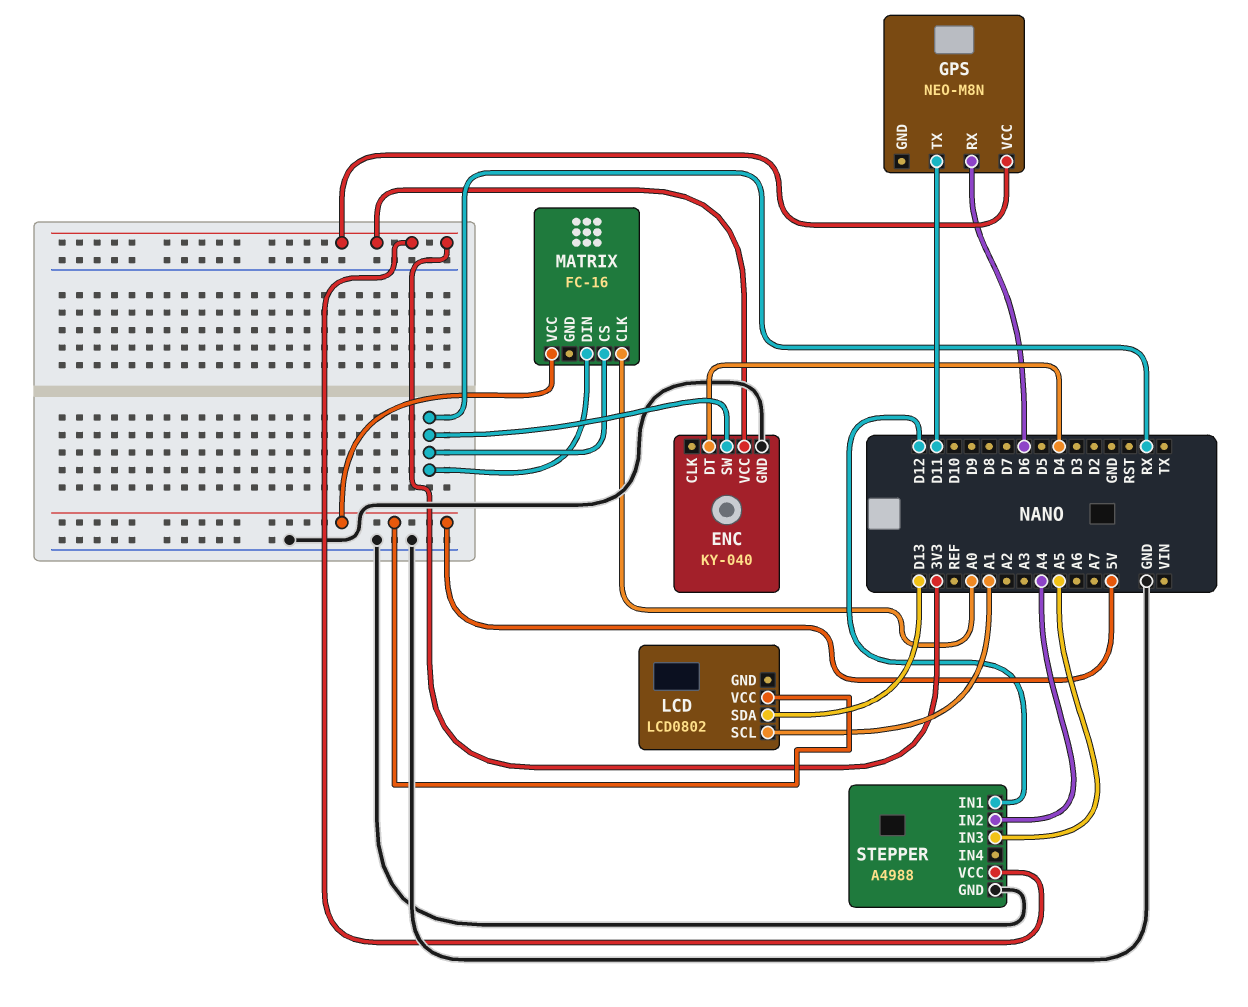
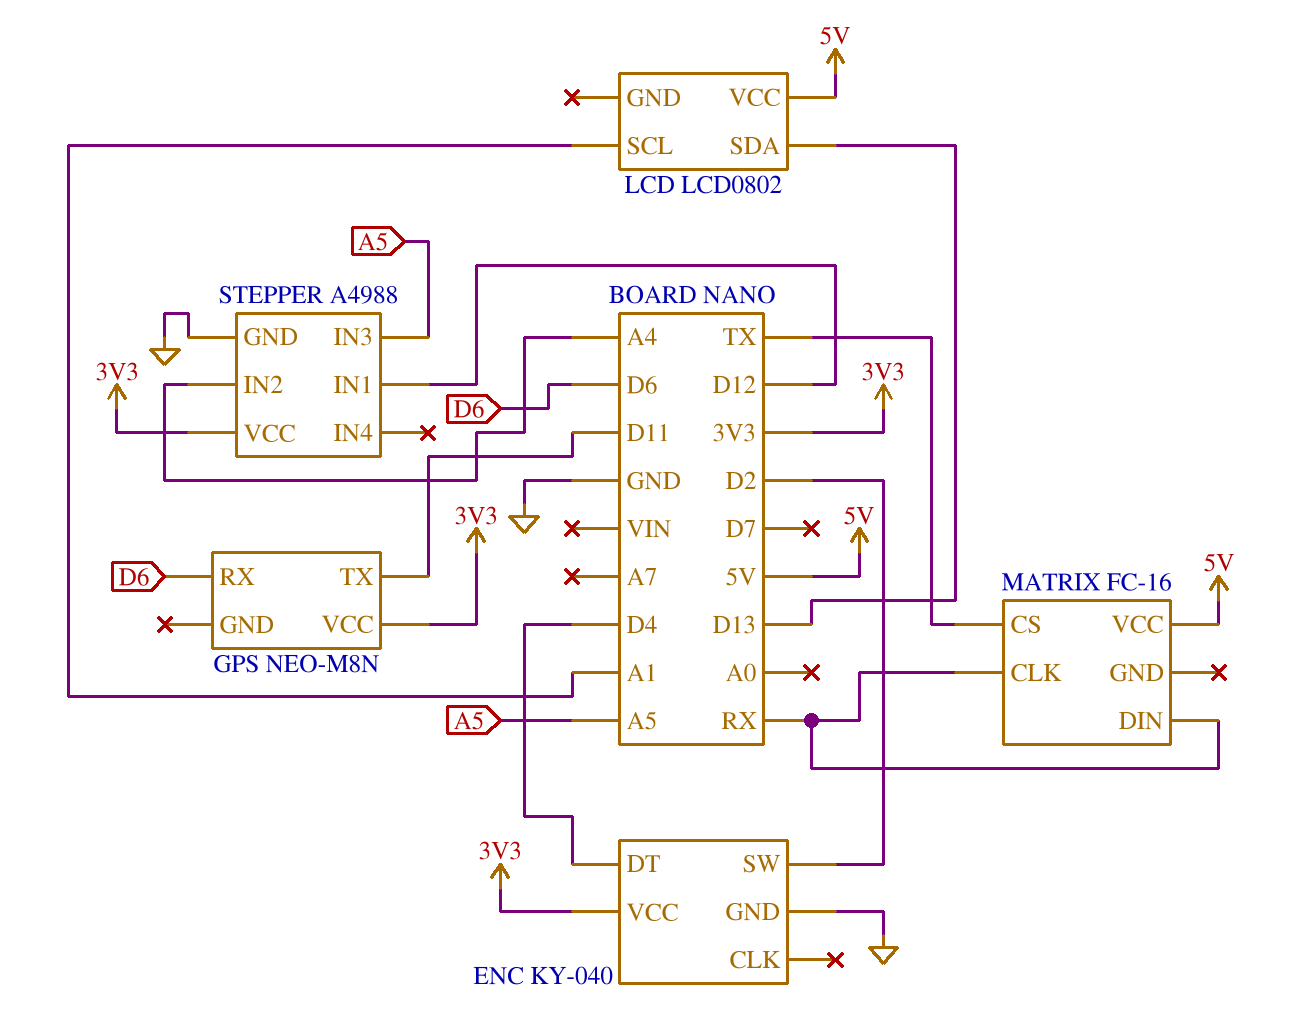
ENC pin SW: RX -> D2
MATRIX pin CLK: A0 -> RX
MATRIX pin CS: RX -> TX

